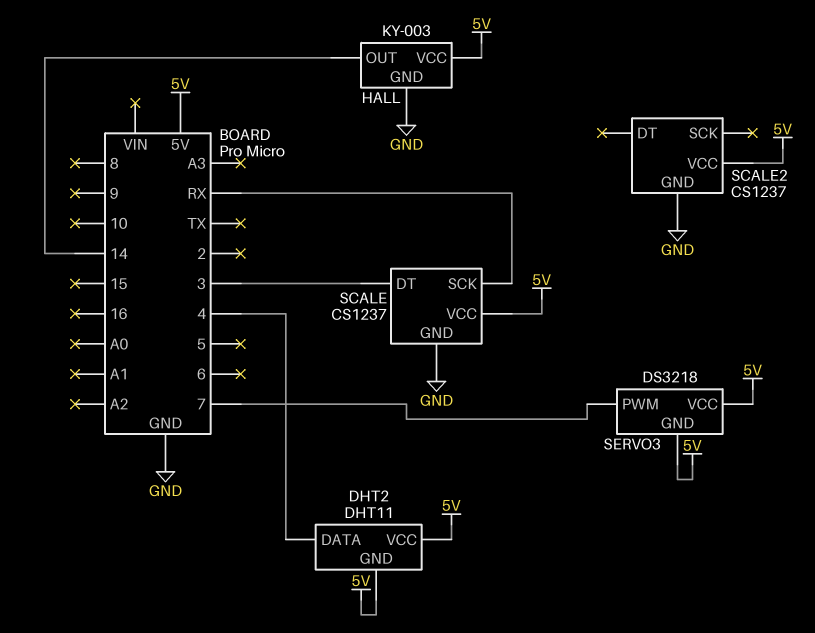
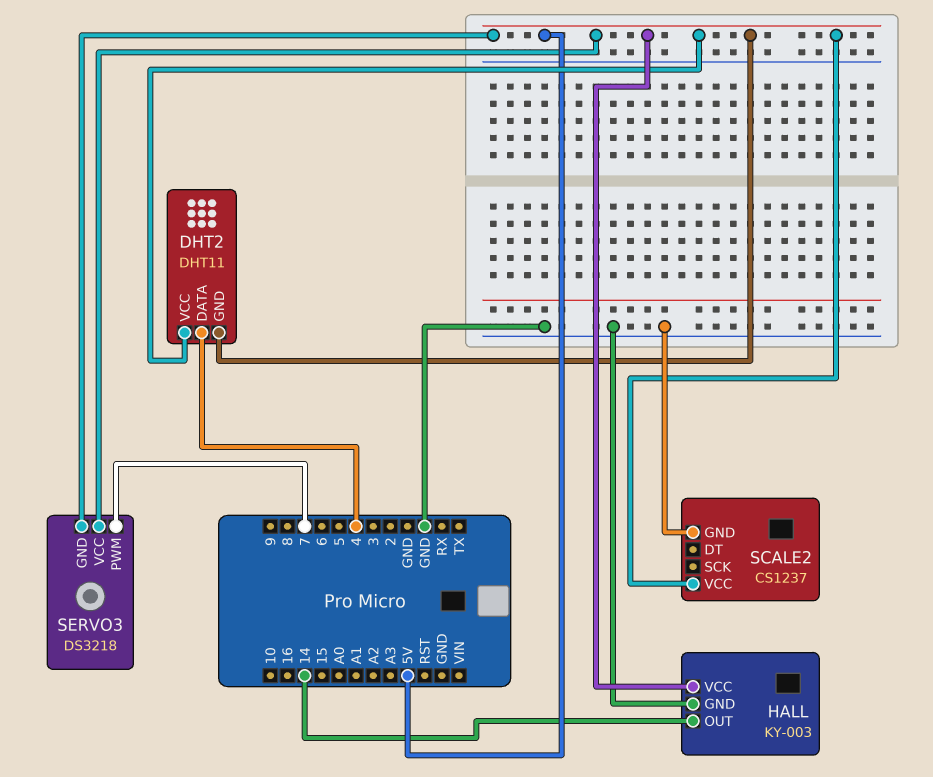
SCALE: CS1237 -> none
SCALE pin DT: 3 -> none
SCALE pin GND: GND -> none
SCALE pin SCK: RX -> none
SCALE pin VCC: 5V -> none

